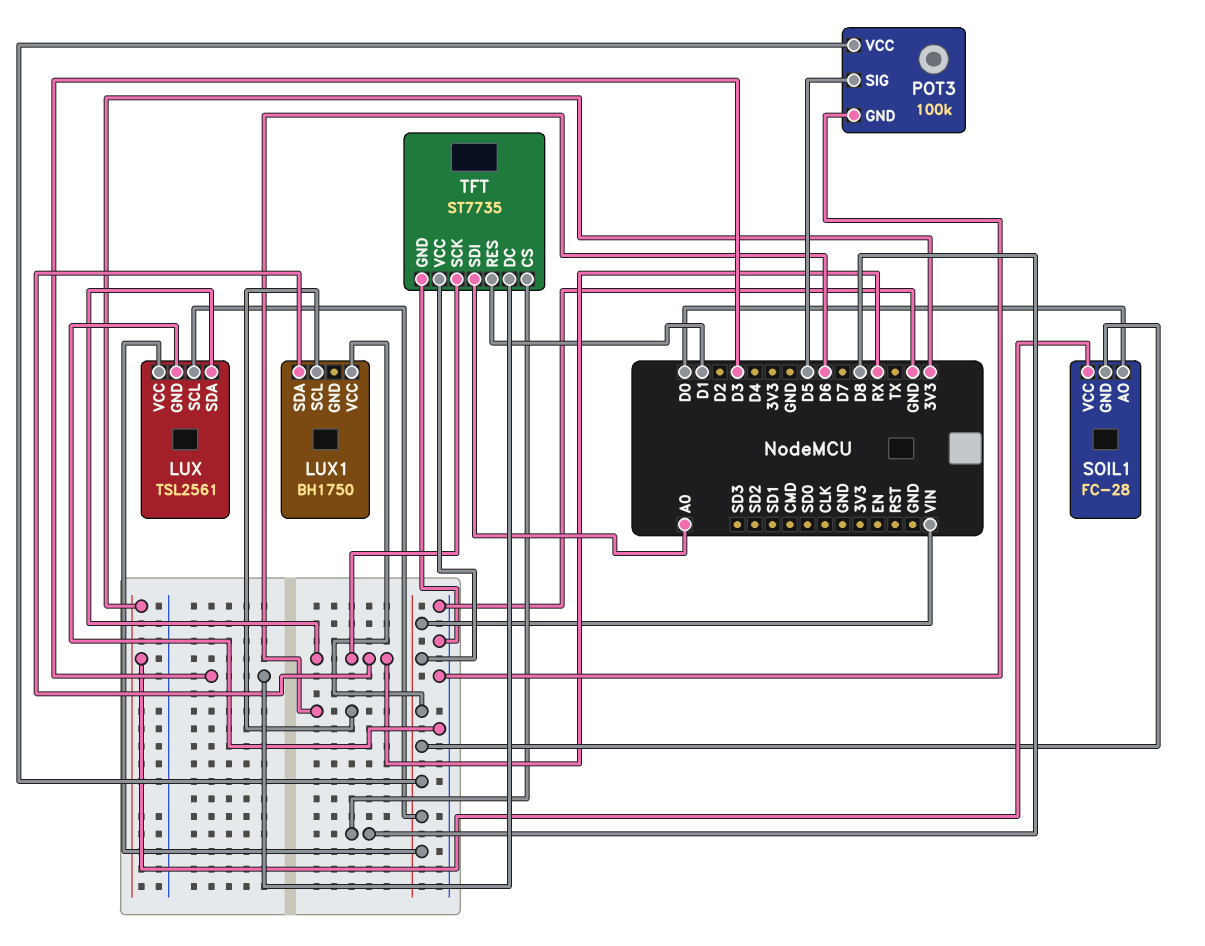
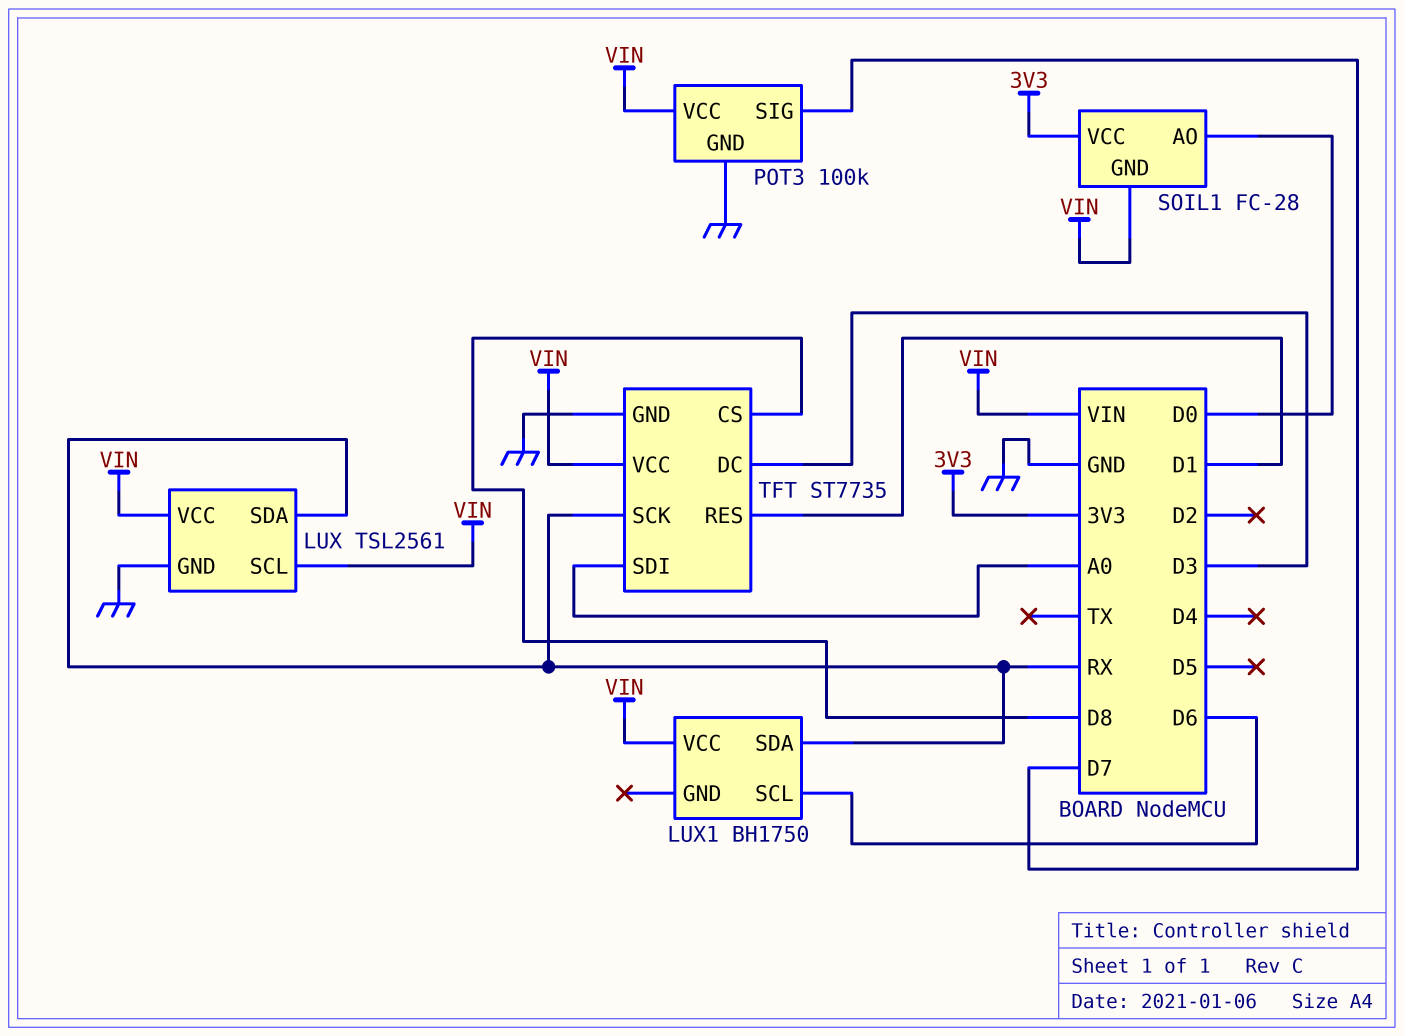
POT3 pin SIG: D5 -> D7

